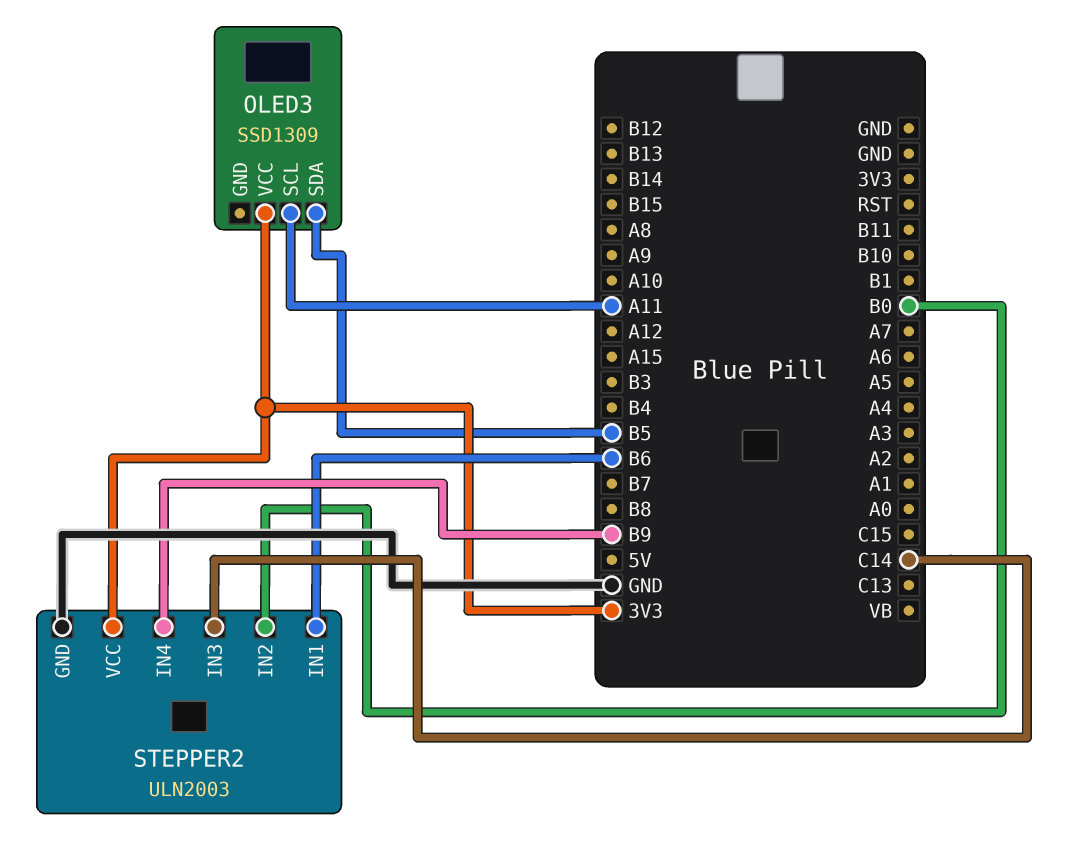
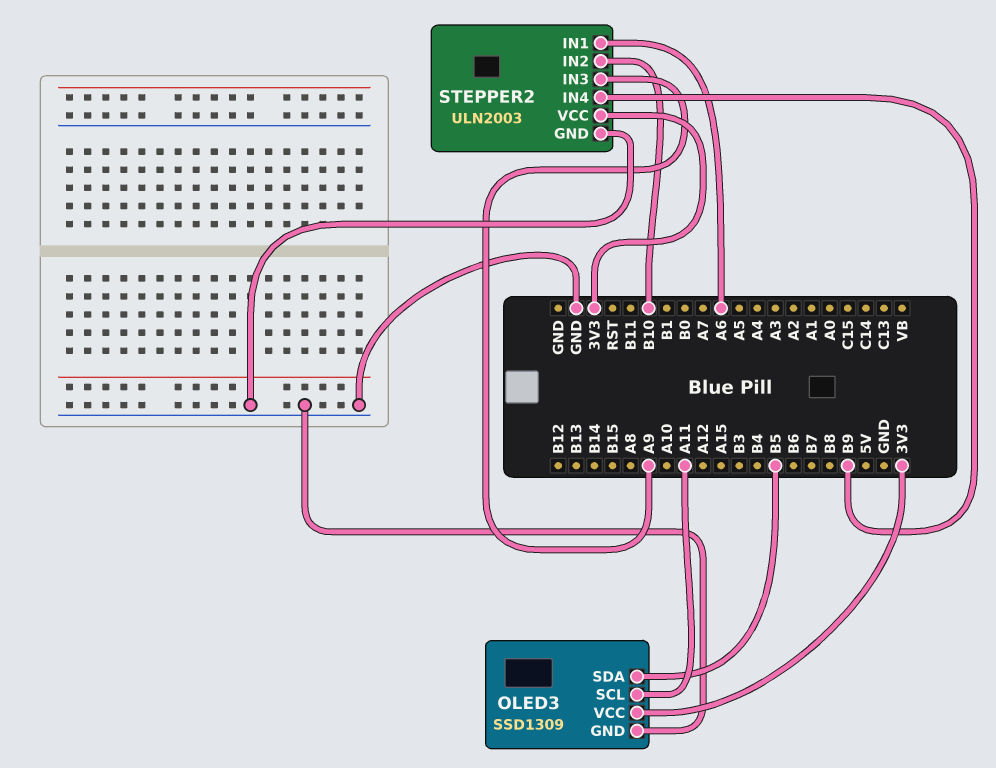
OLED3 pin GND: none -> GND
STEPPER2 pin IN1: B6 -> A6
STEPPER2 pin IN2: B0 -> B10
STEPPER2 pin IN3: C14 -> A9

